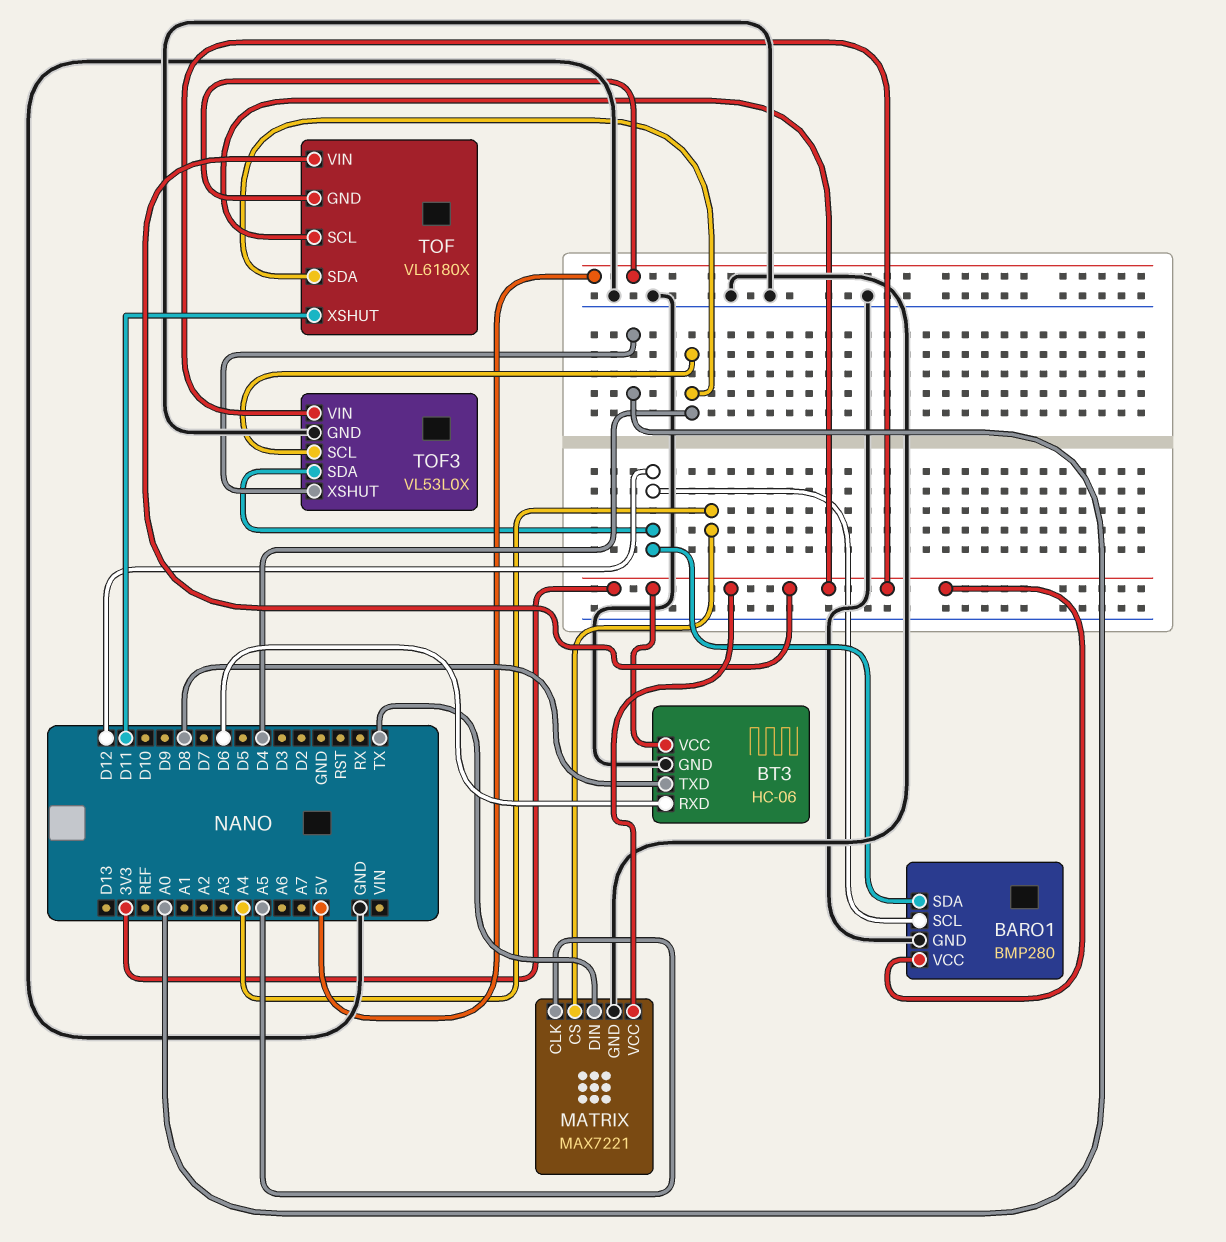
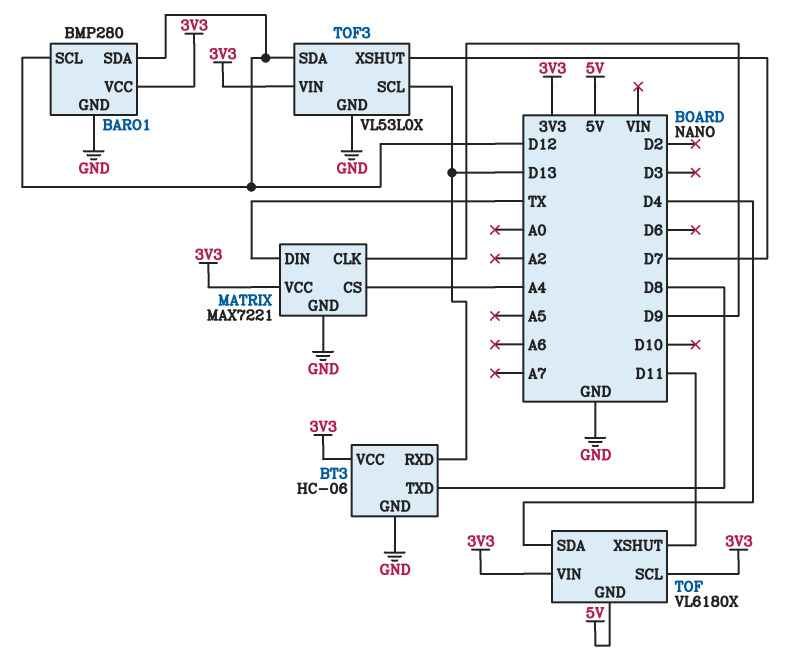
BT3 pin RXD: D6 -> D13
MATRIX pin CLK: A5 -> D9
TOF3 pin SCL: D4 -> D13
TOF3 pin XSHUT: A0 -> D7

